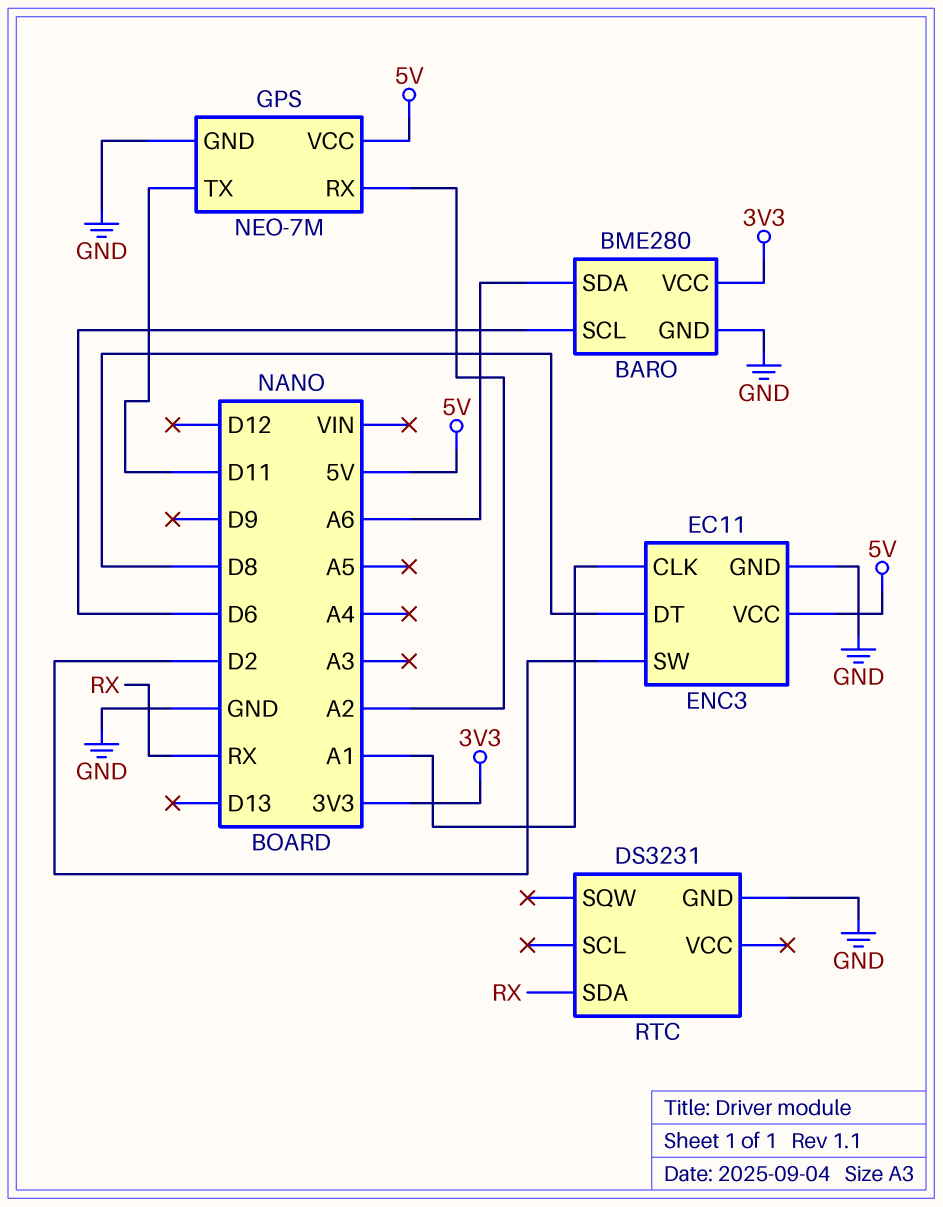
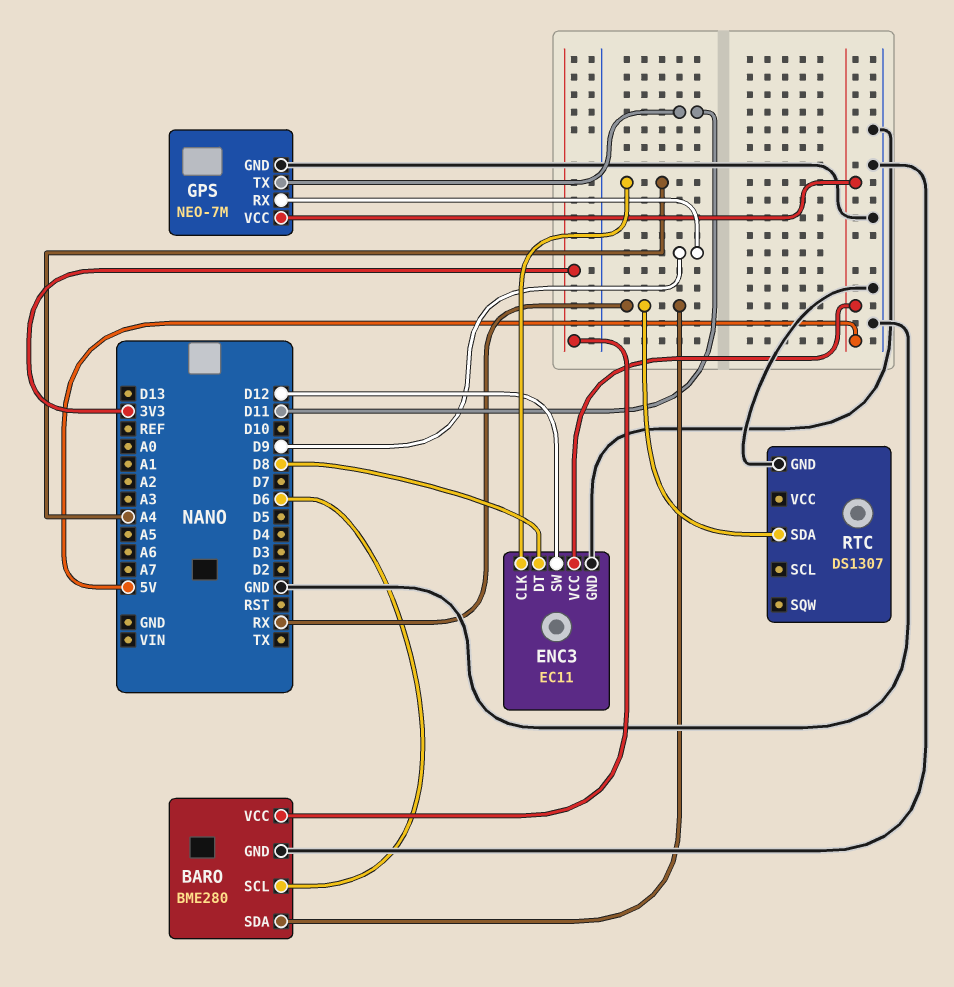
BARO pin SDA: A6 -> RX
ENC3 pin CLK: A1 -> A4
ENC3 pin SW: D2 -> D12
GPS pin RX: A2 -> D9
RTC: DS3231 -> DS1307

